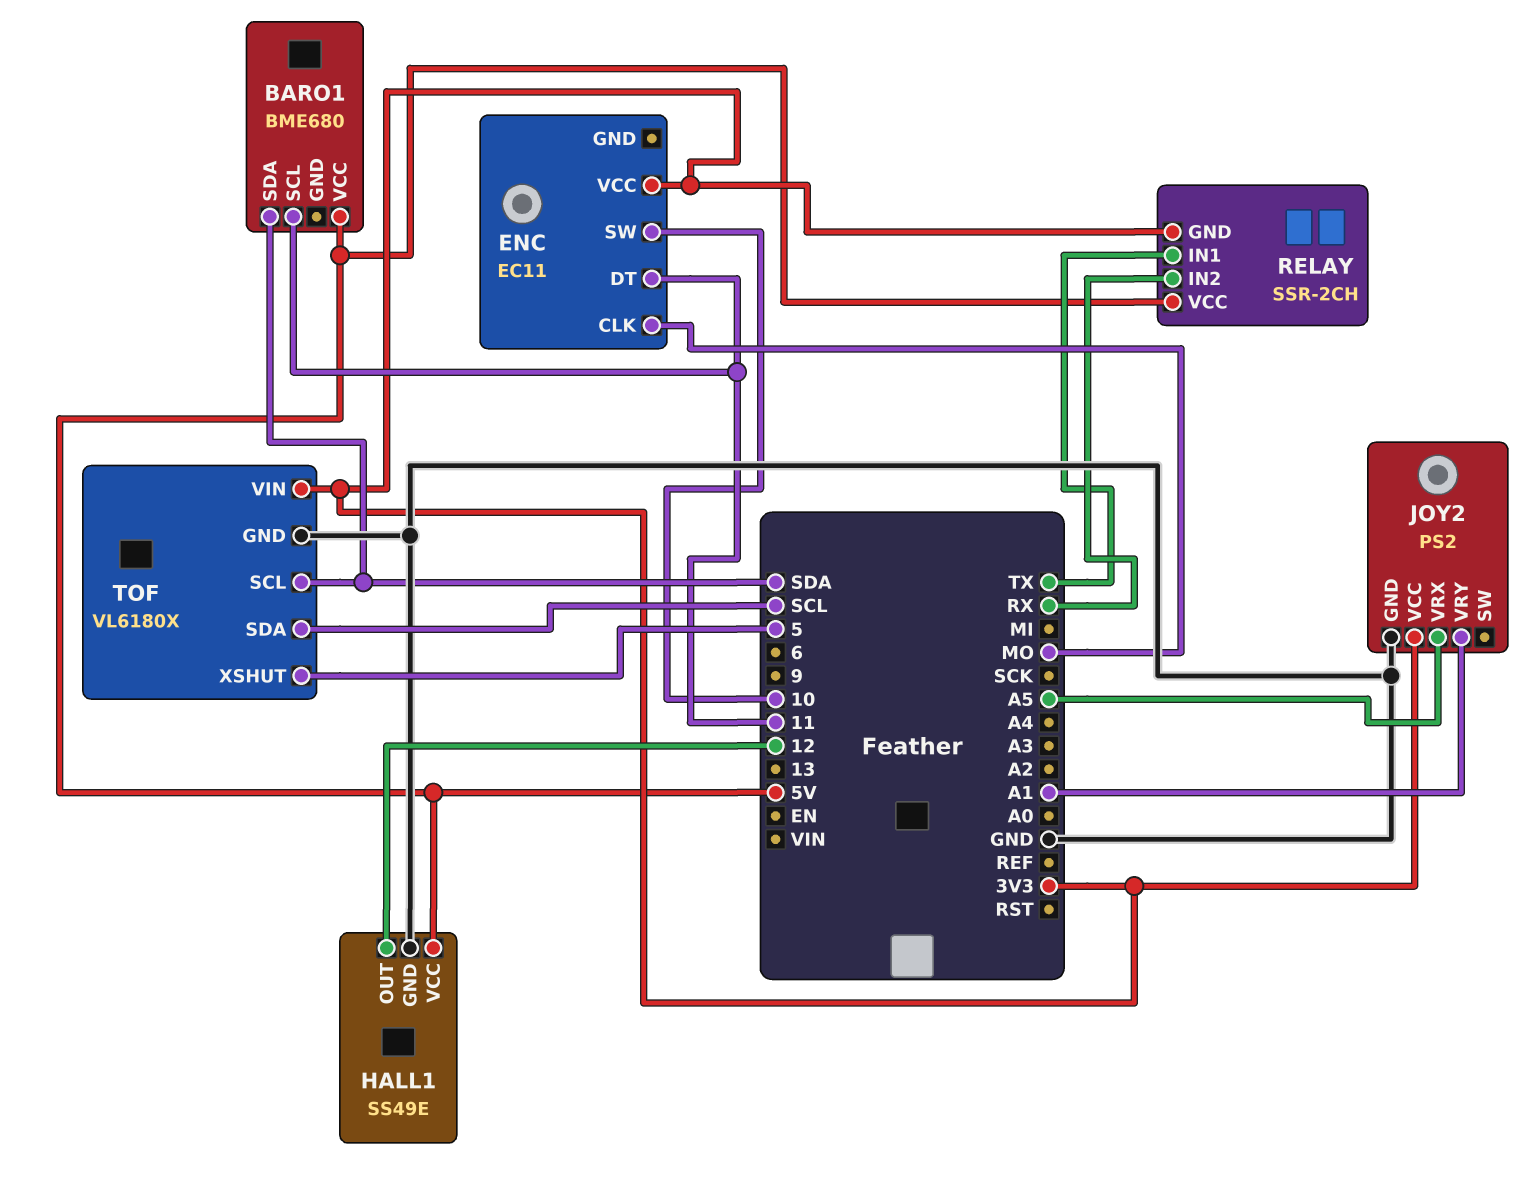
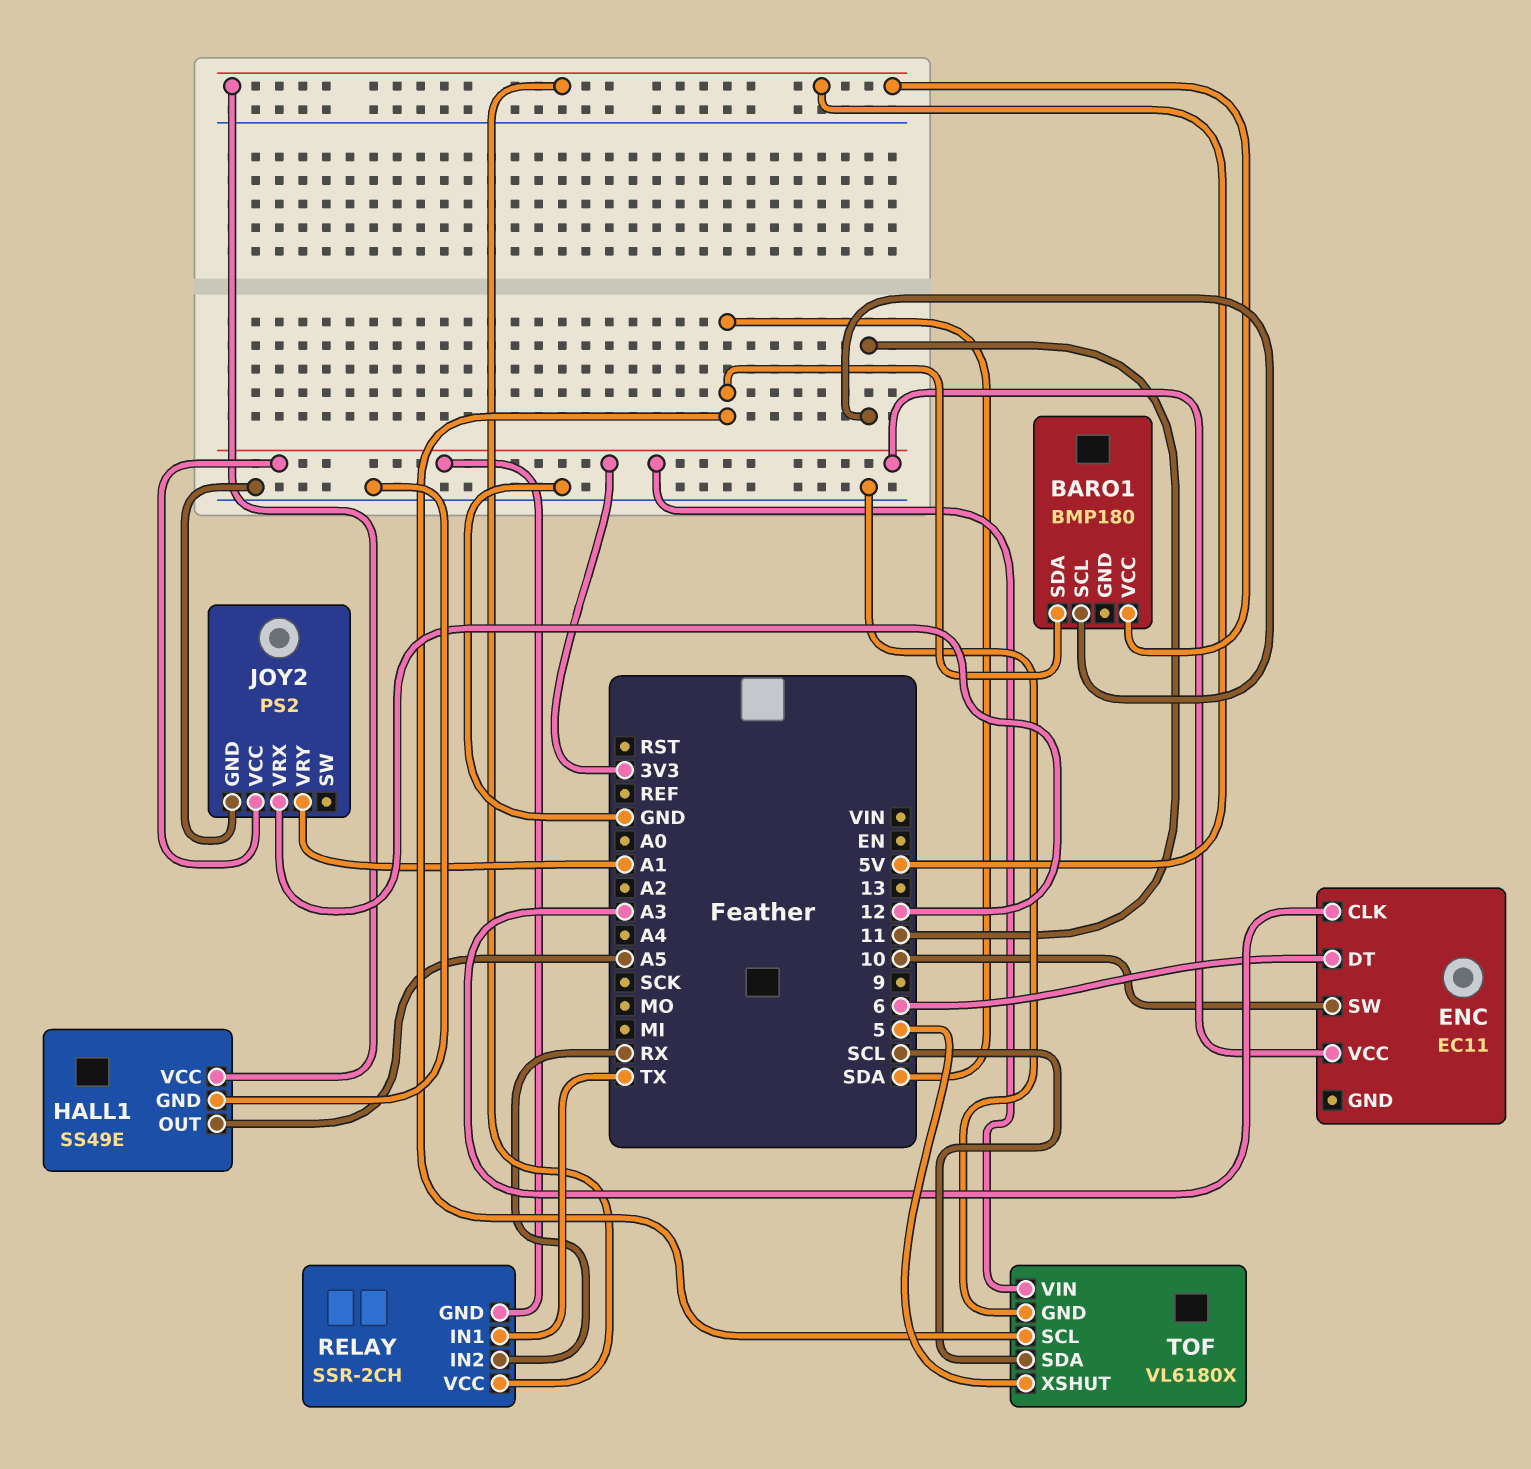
BARO1: BME680 -> BMP180
ENC pin CLK: MO -> A3
ENC pin DT: 11 -> 6
HALL1 pin OUT: 12 -> A5
JOY2 pin VRX: A5 -> 12

